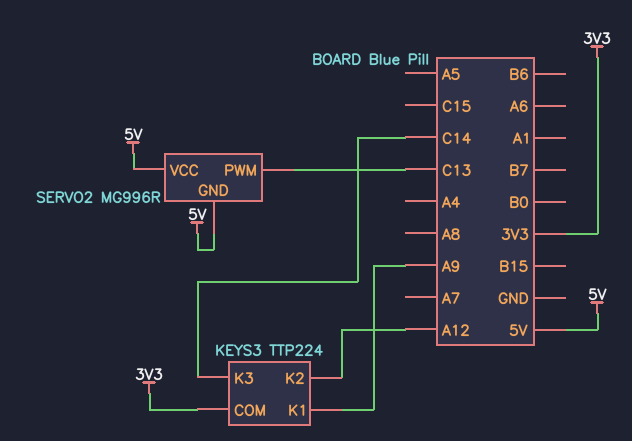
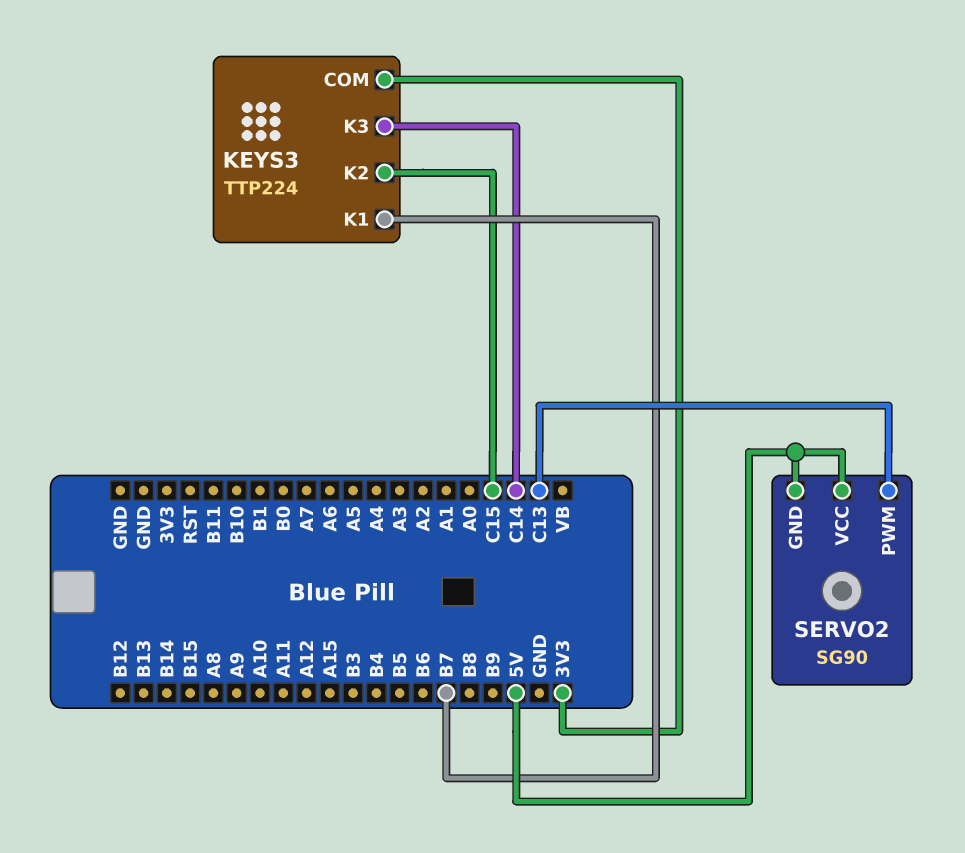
KEYS3 pin K1: A9 -> B7
KEYS3 pin K2: A12 -> C15
SERVO2: MG996R -> SG90

